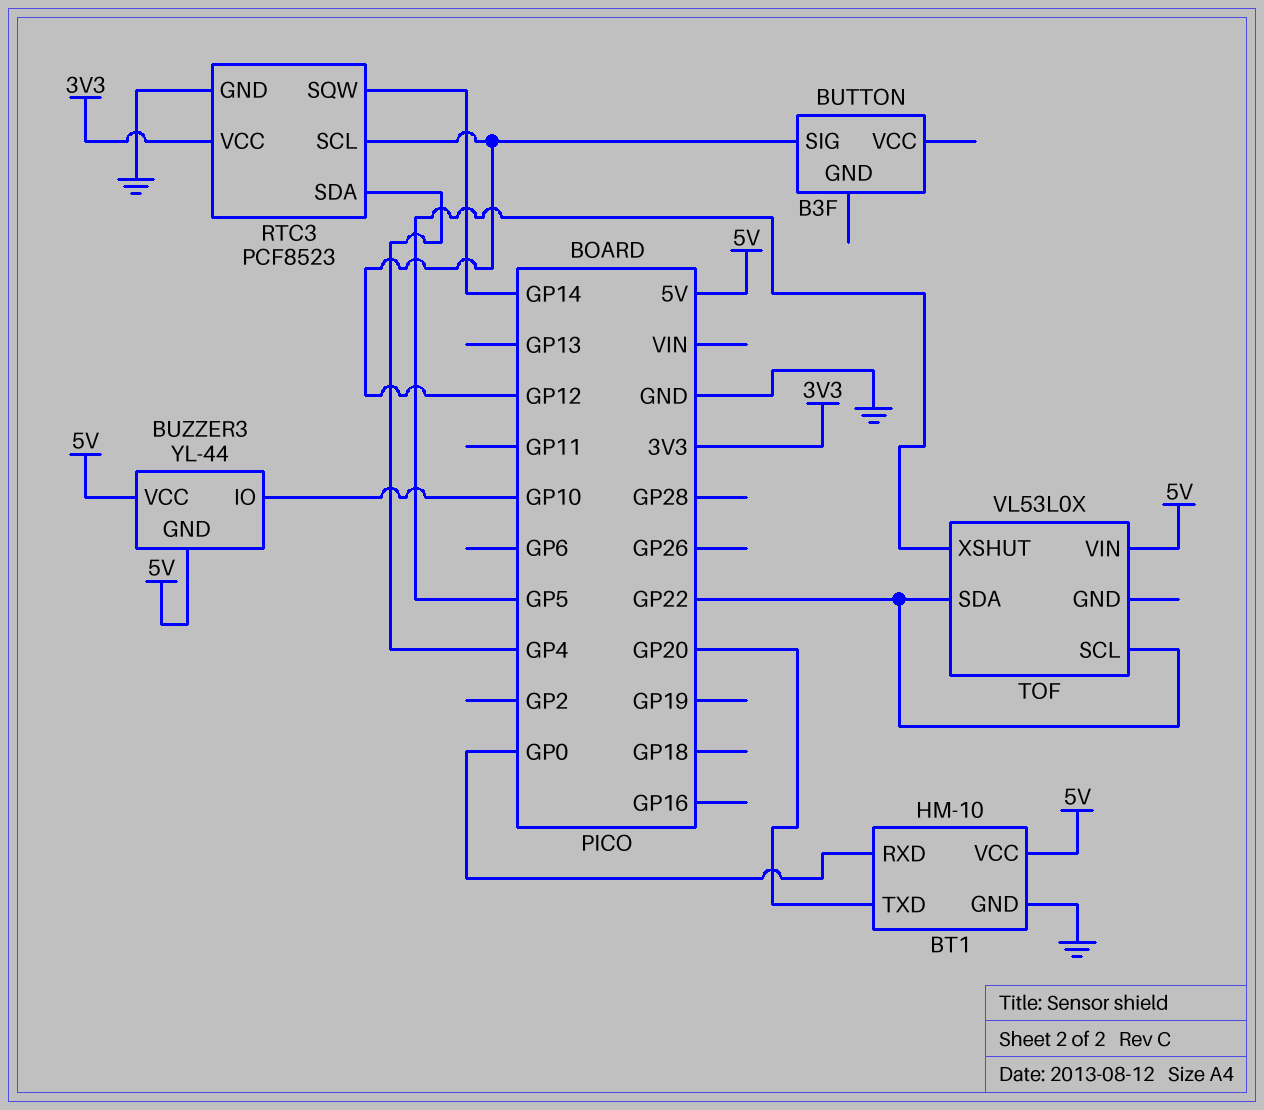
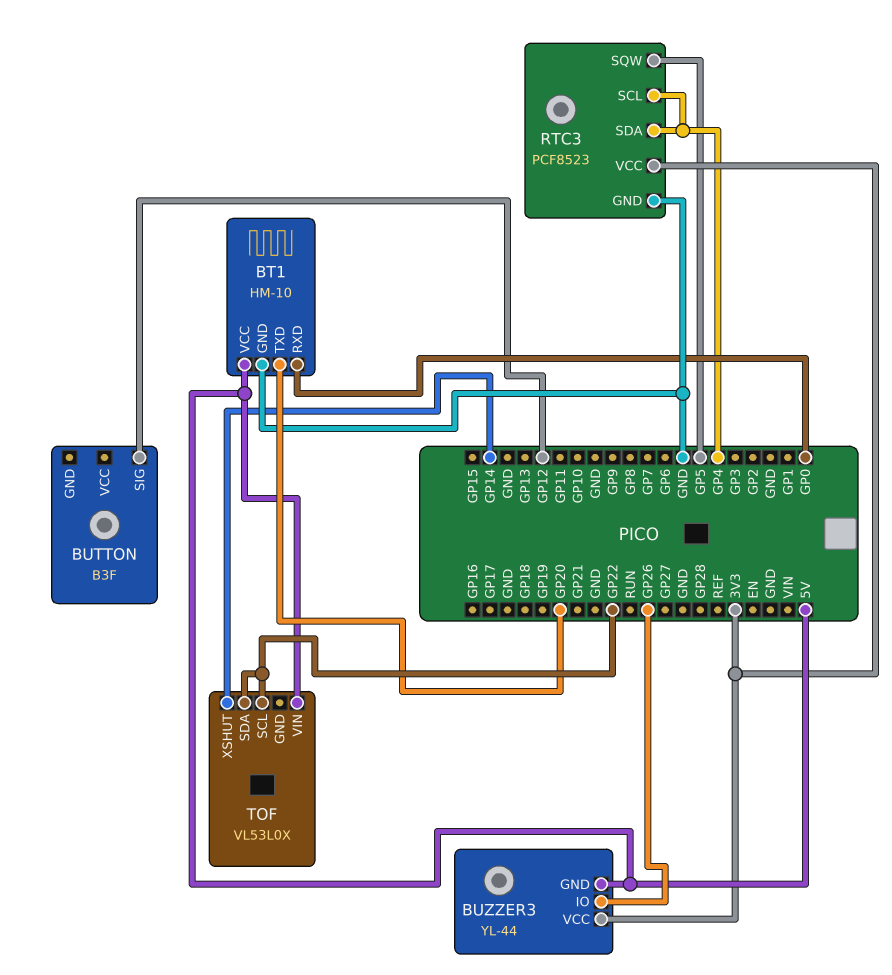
BUZZER3 pin IO: GP10 -> GP26
BUZZER3 pin VCC: 5V -> 3V3
RTC3 pin SCL: GP12 -> GP4
RTC3 pin SQW: GP14 -> GP5
TOF pin XSHUT: GP5 -> GP14

